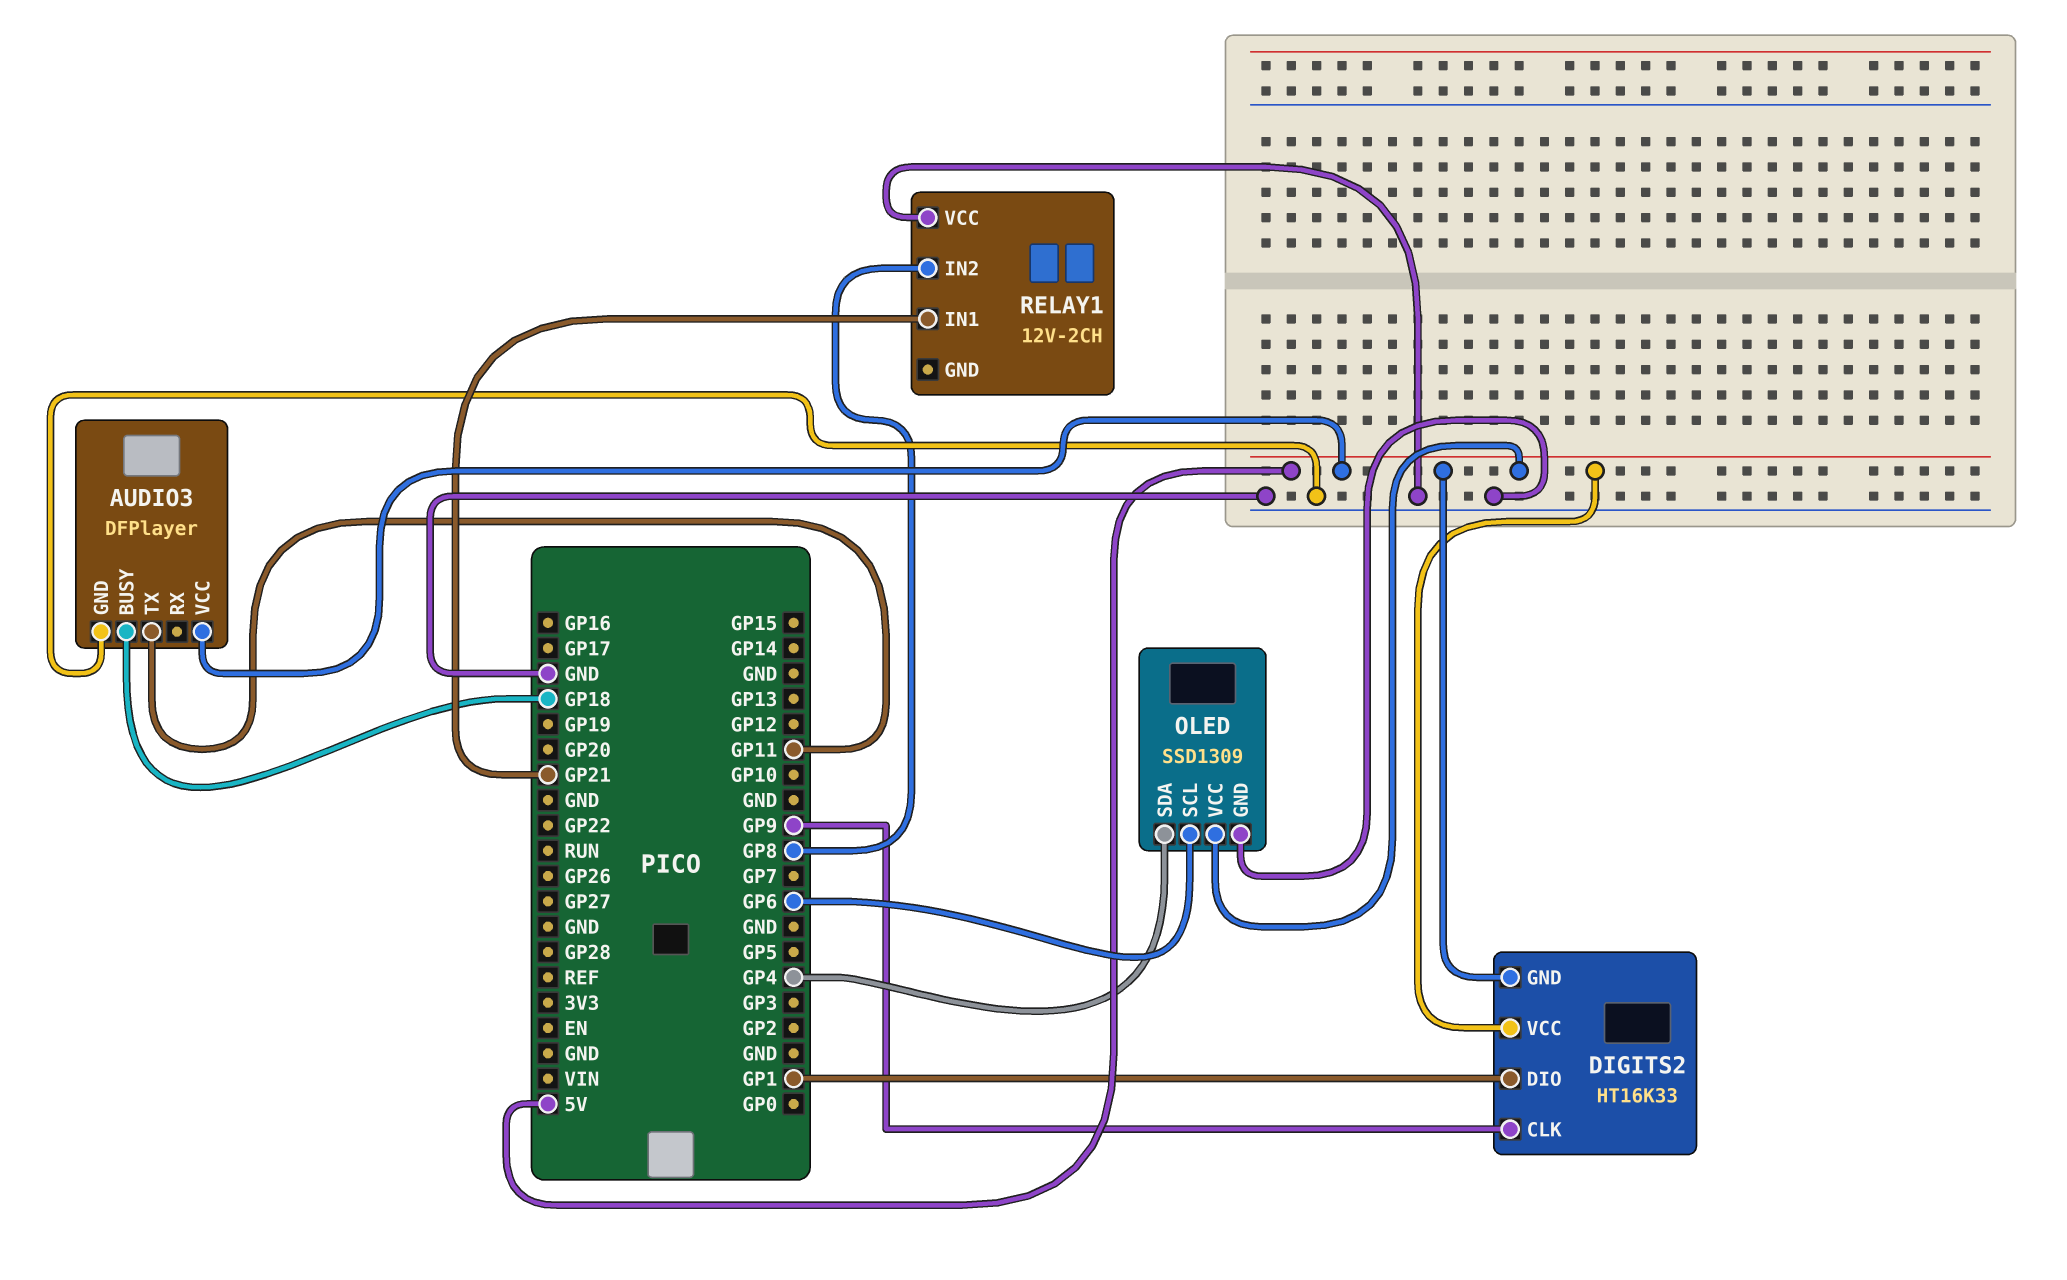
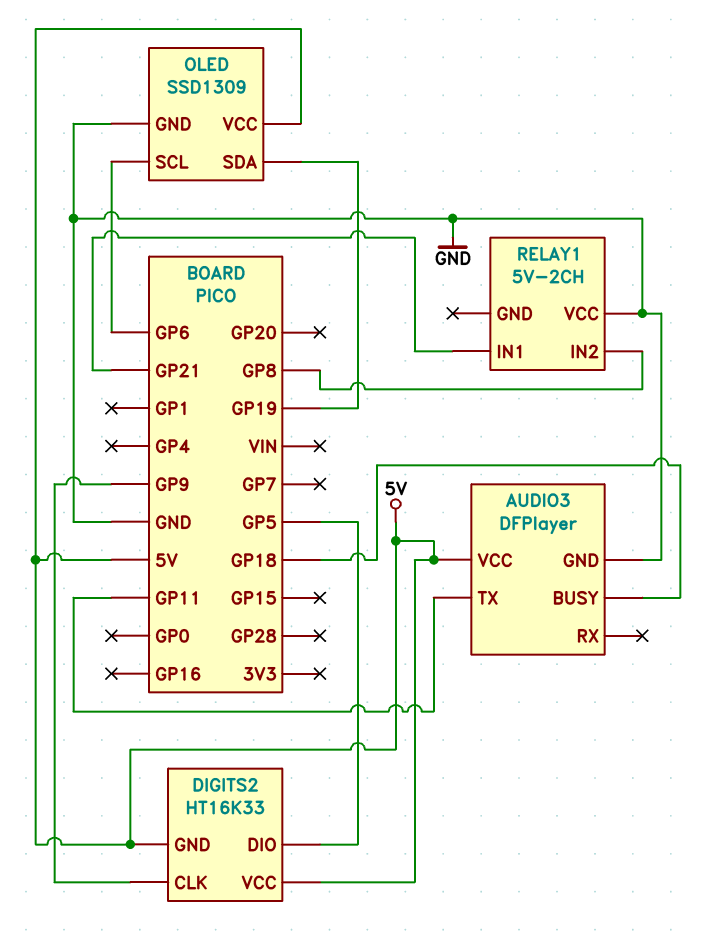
DIGITS2 pin DIO: GP1 -> GP5
OLED pin SDA: GP4 -> GP19
RELAY1: 12V-2CH -> 5V-2CH

